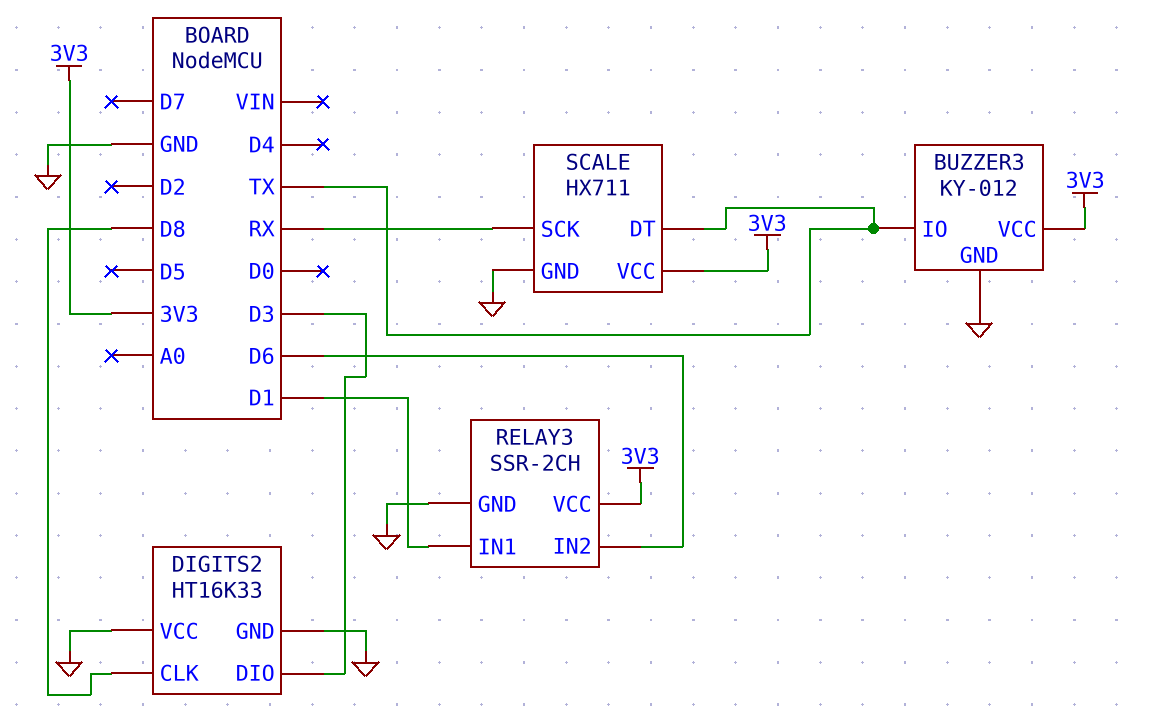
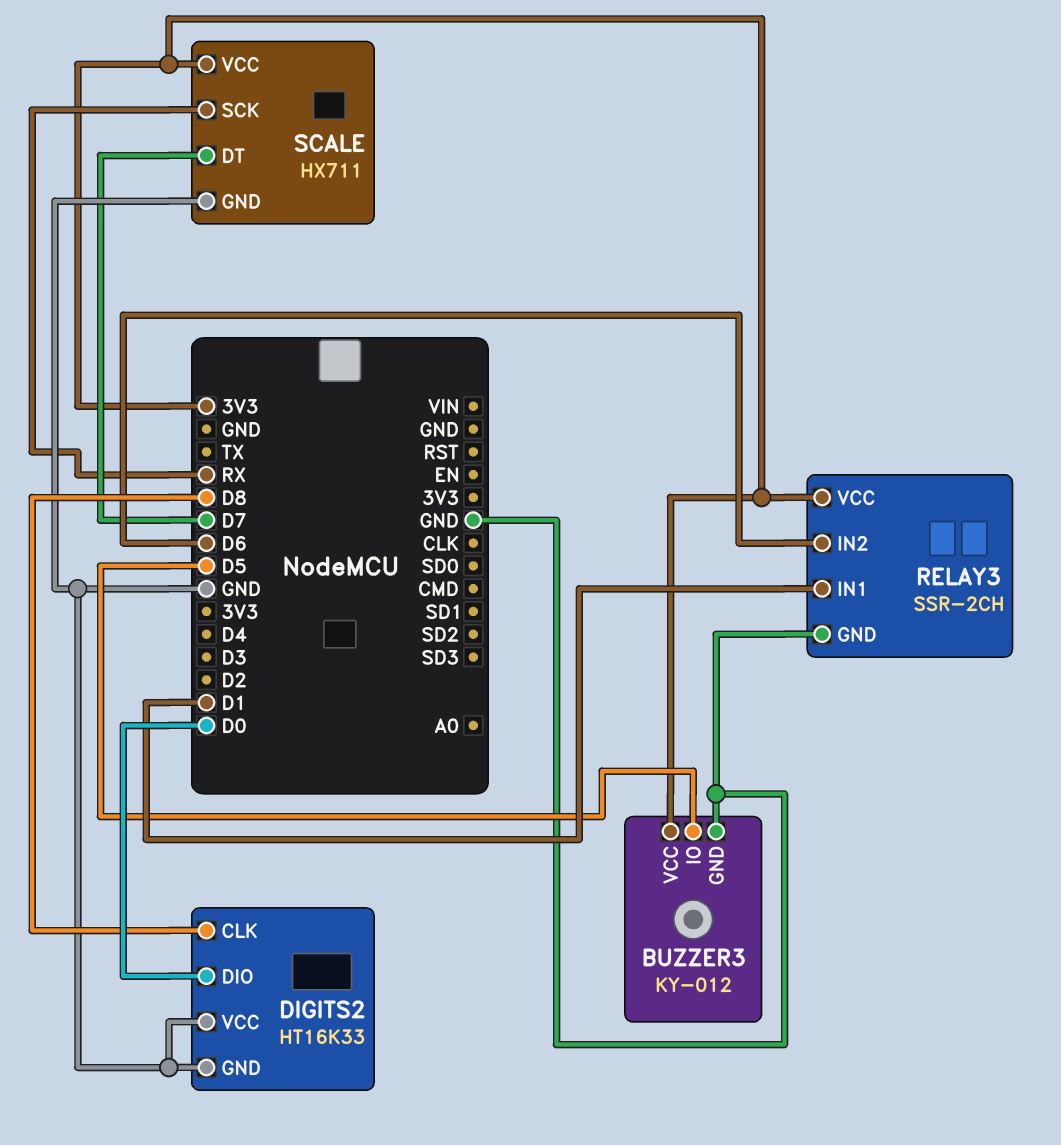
BUZZER3 pin IO: TX -> D5
DIGITS2 pin DIO: D3 -> D0
SCALE pin DT: TX -> D7

